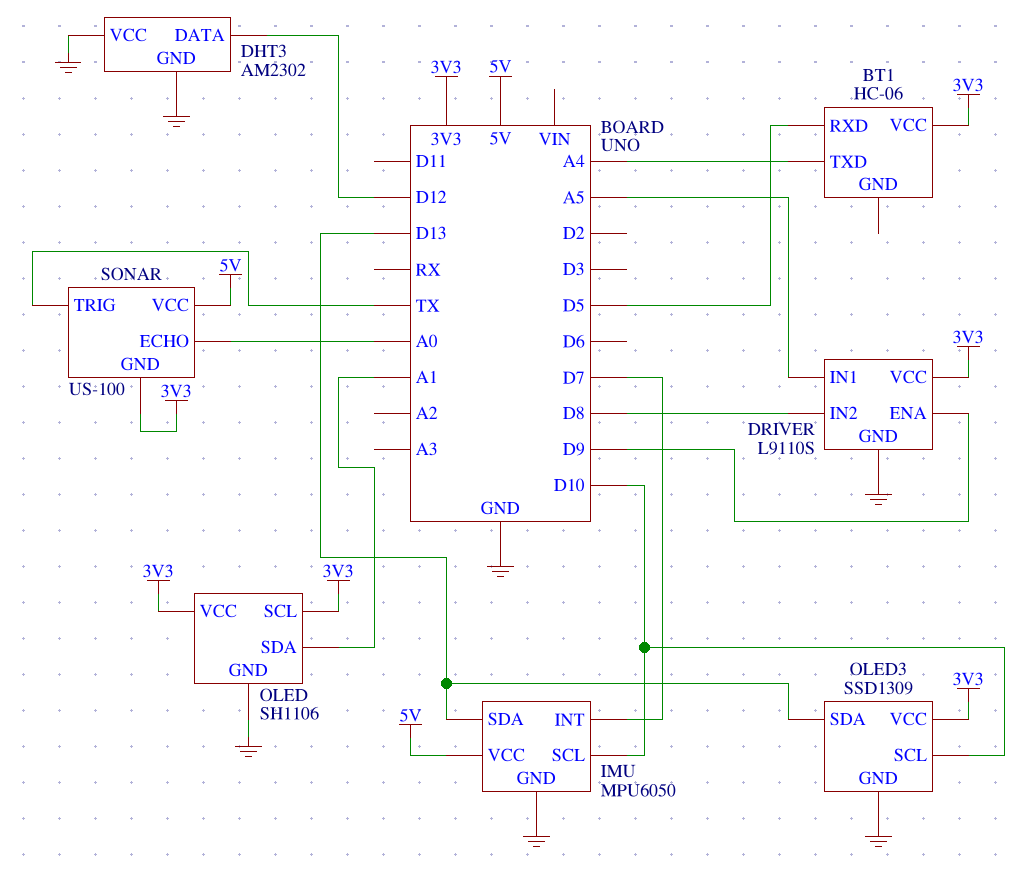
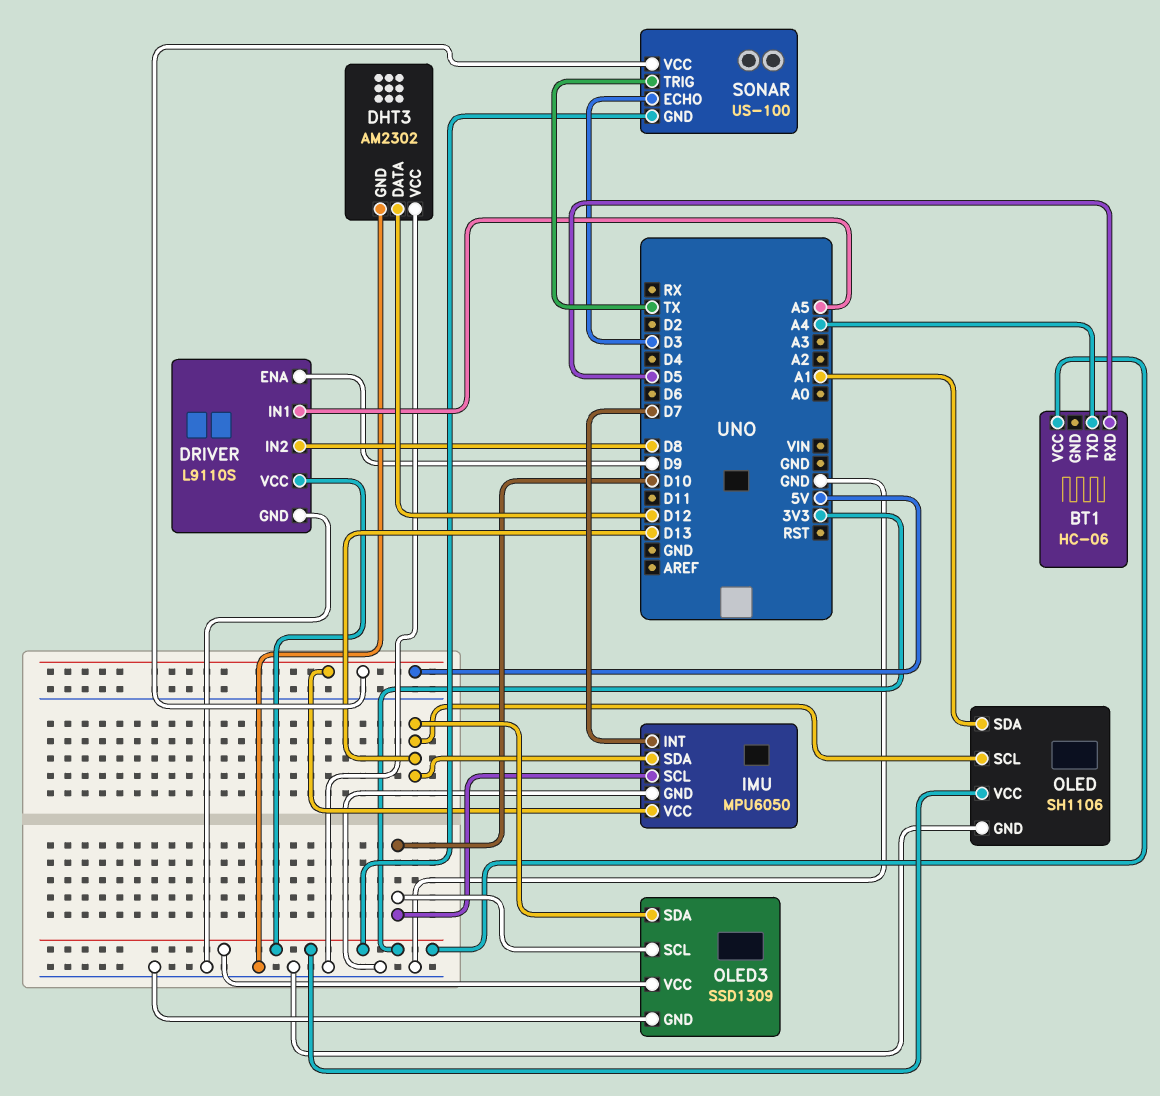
OLED pin SCL: 3V3 -> D13
SONAR pin ECHO: A0 -> D3

